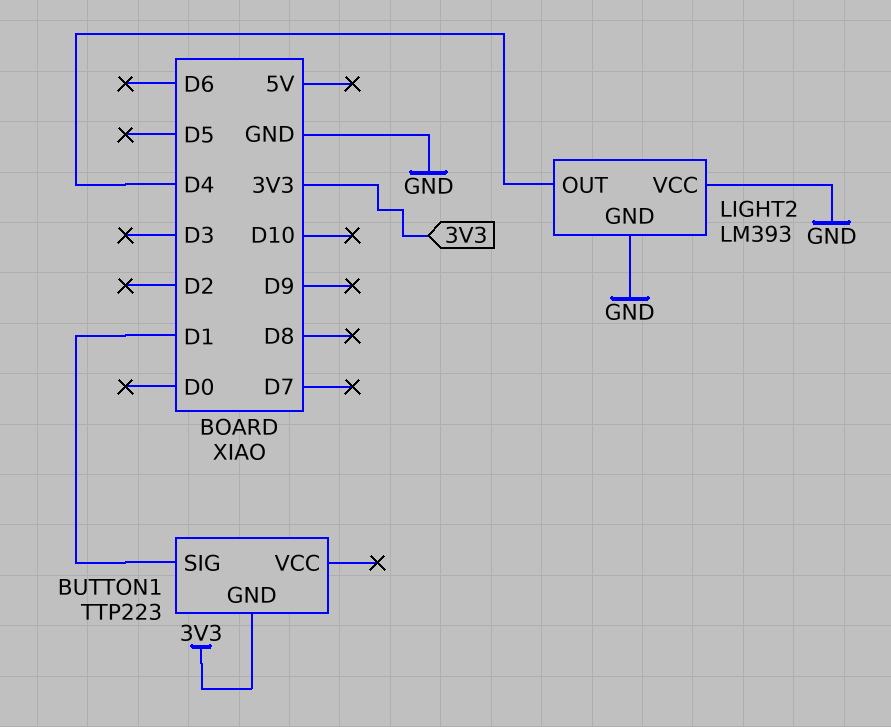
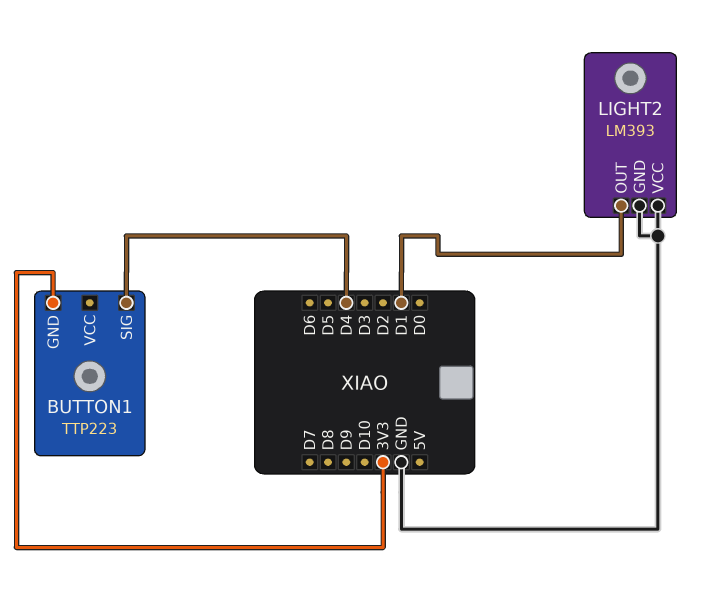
BUTTON1 pin SIG: D1 -> D4
LIGHT2 pin OUT: D4 -> D1

